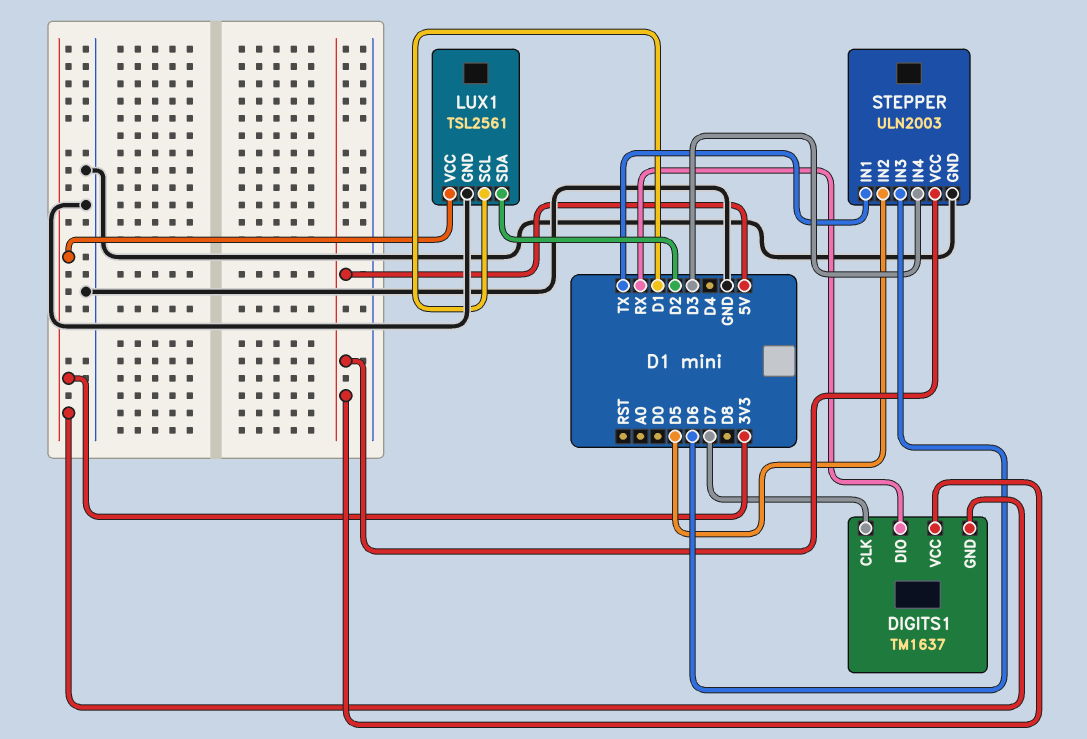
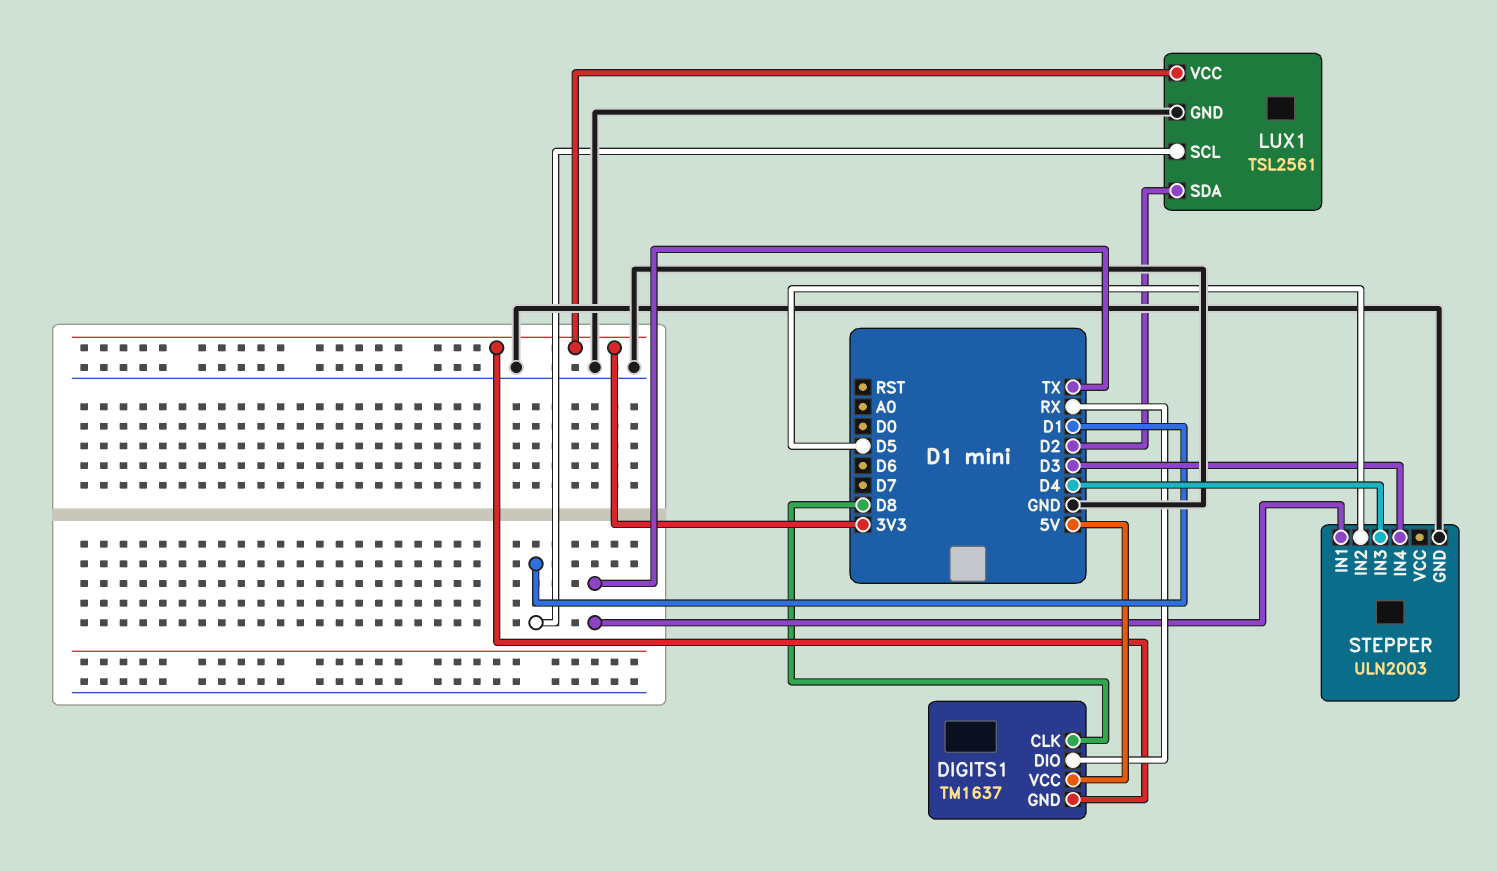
DIGITS1 pin CLK: D7 -> D8
STEPPER pin IN3: D6 -> D4
STEPPER pin VCC: 5V -> none

